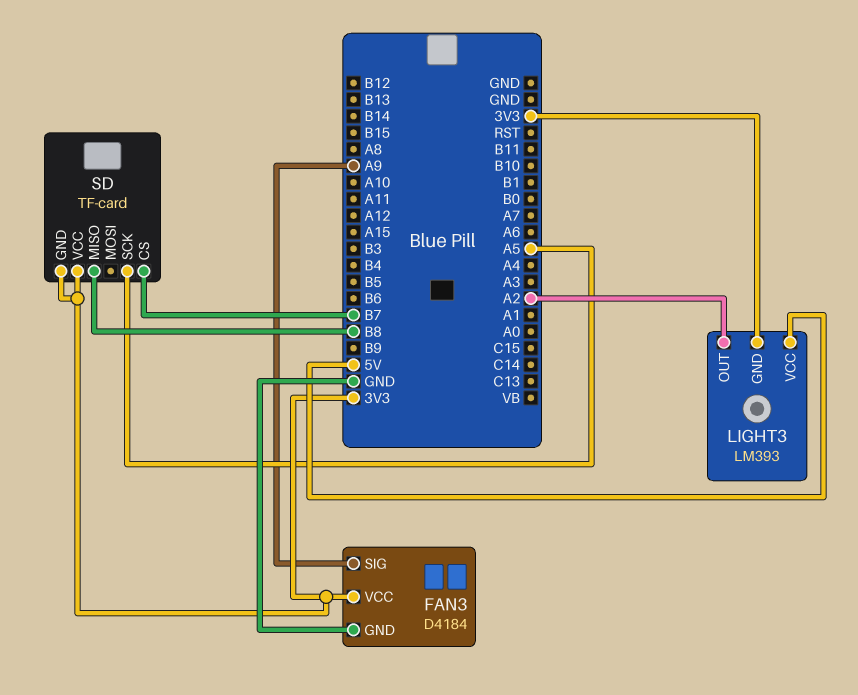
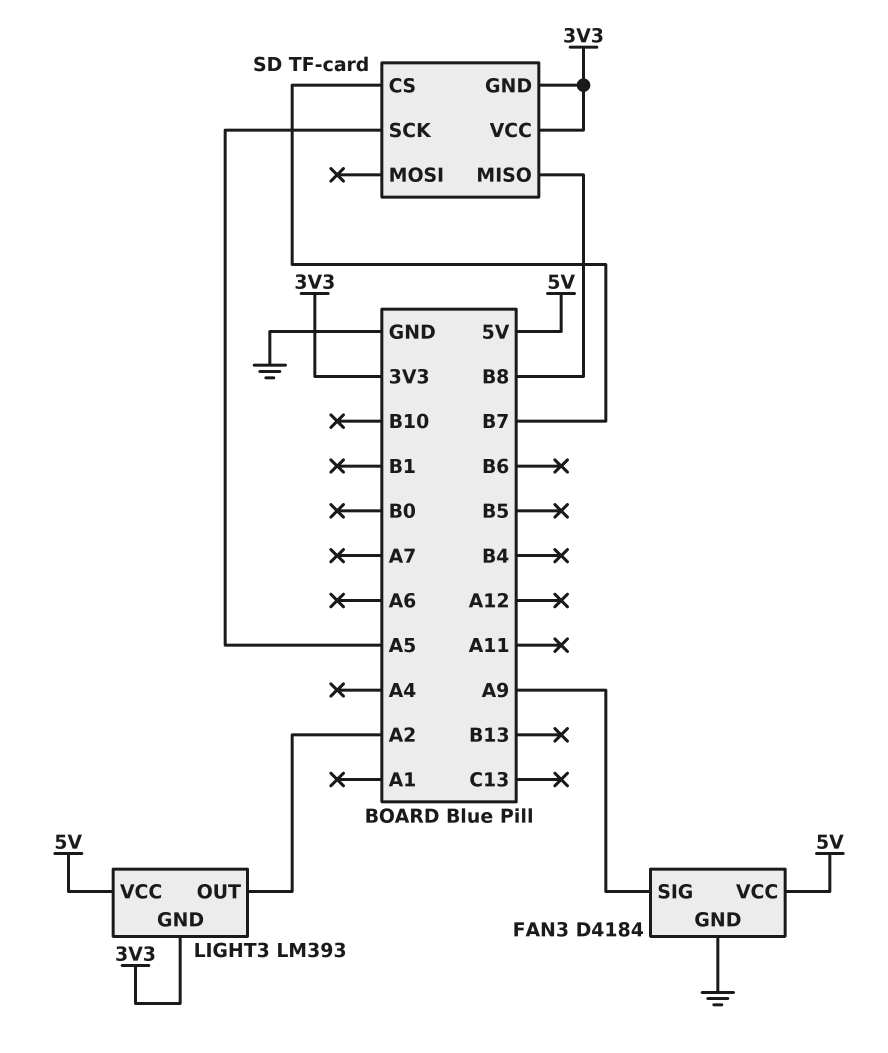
FAN3 pin VCC: 3V3 -> 5V

